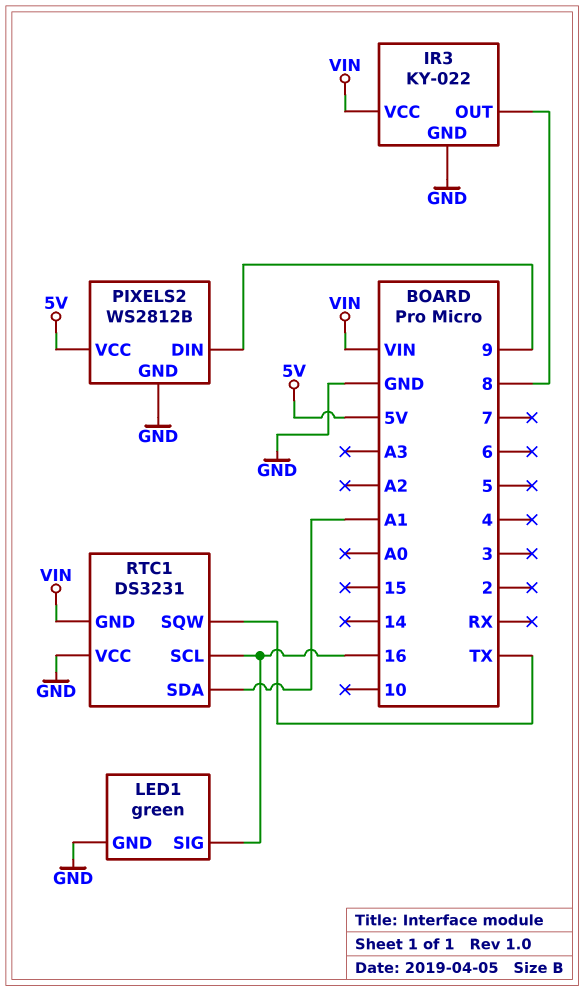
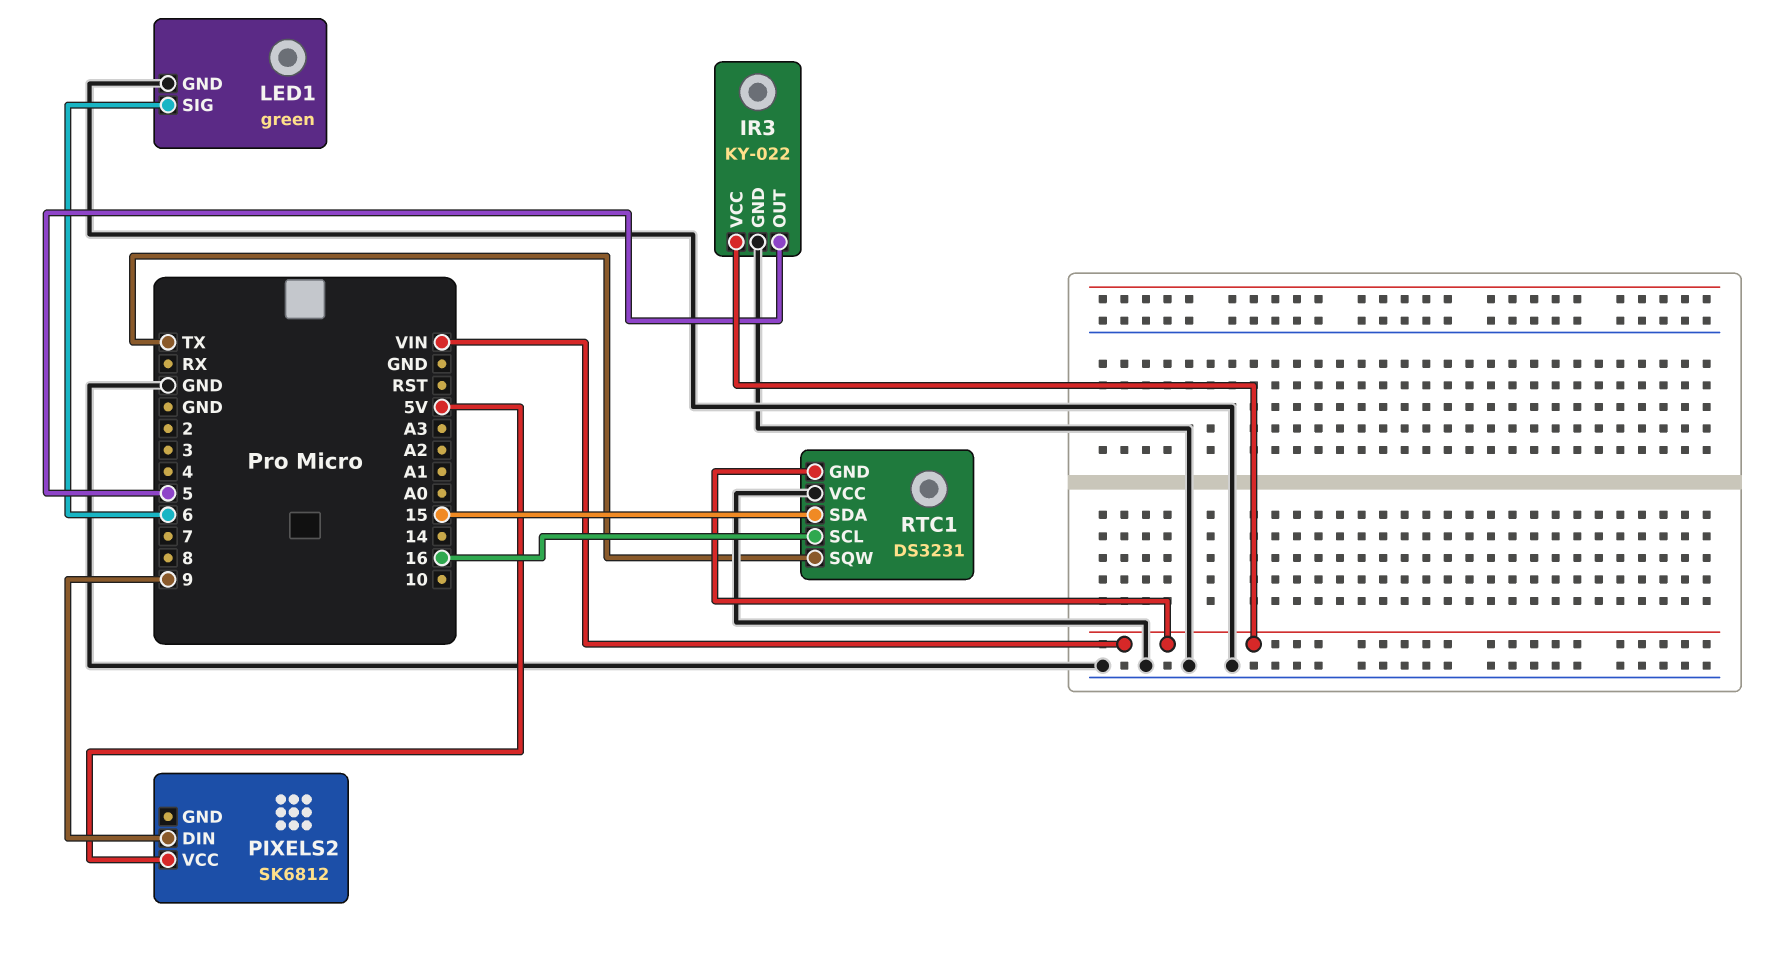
IR3 pin OUT: 8 -> 5
LED1 pin SIG: 16 -> 6
PIXELS2: WS2812B -> SK6812
PIXELS2 pin GND: GND -> none
RTC1 pin SDA: A1 -> 15

